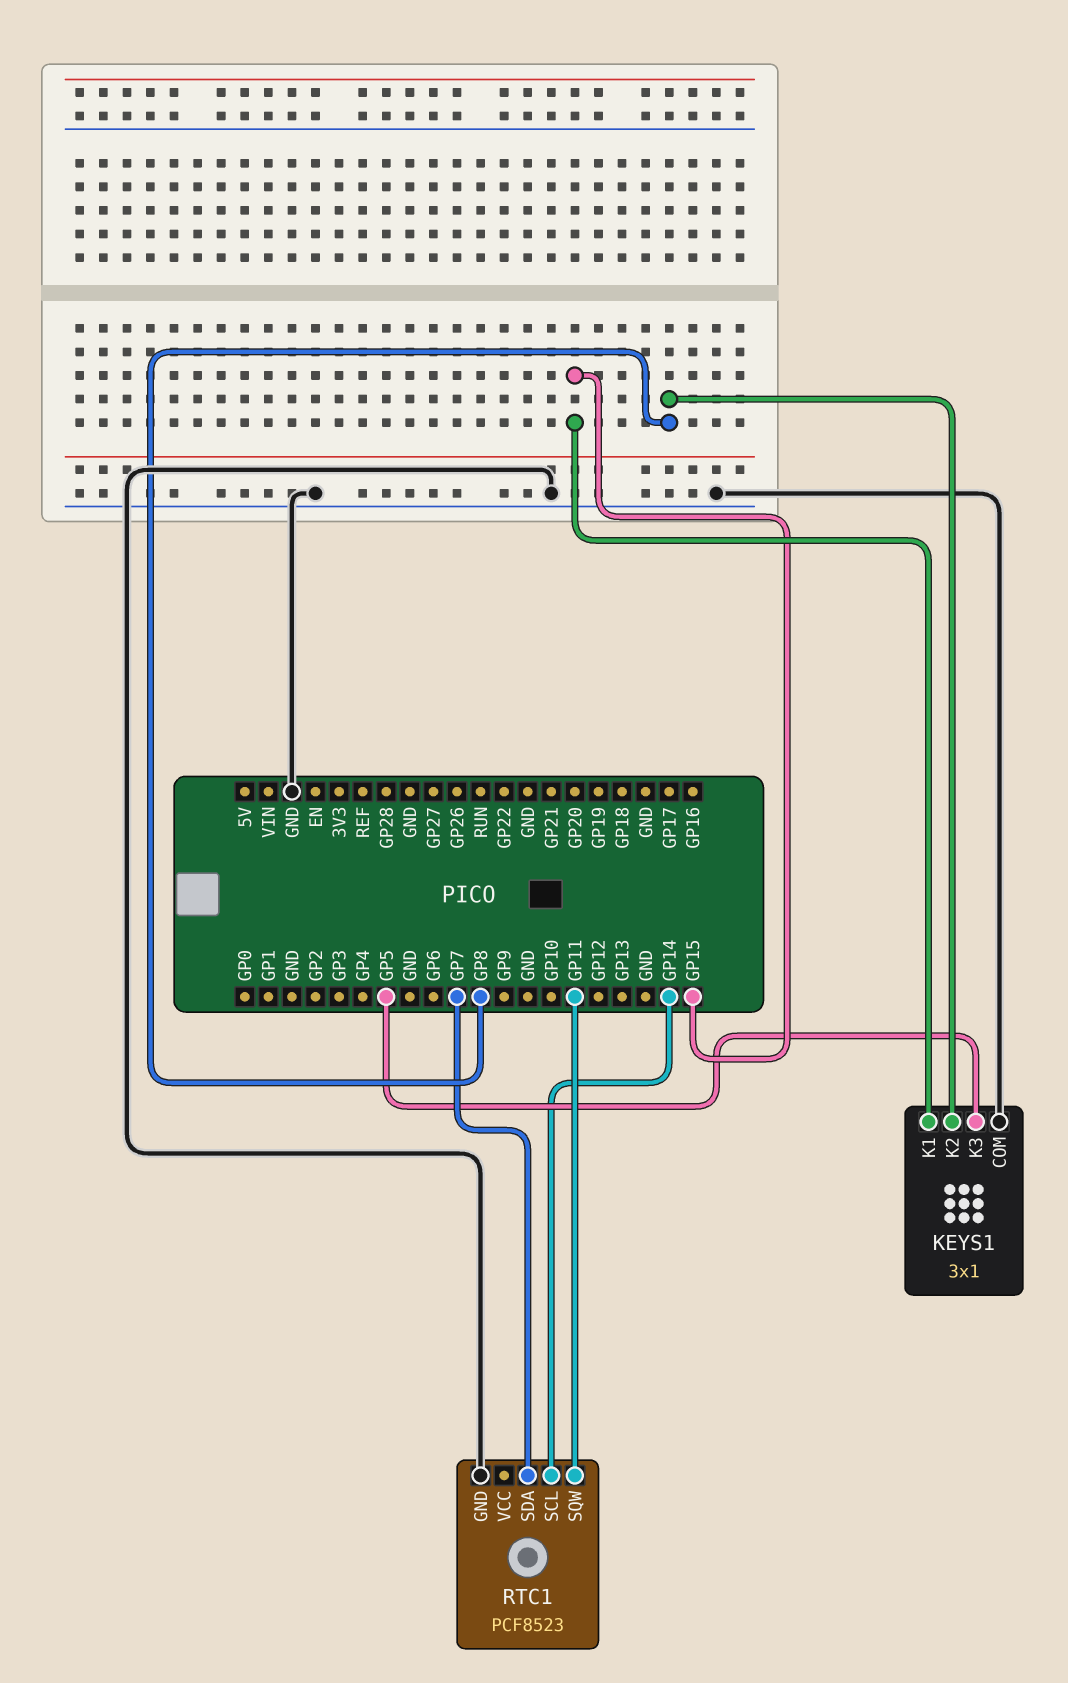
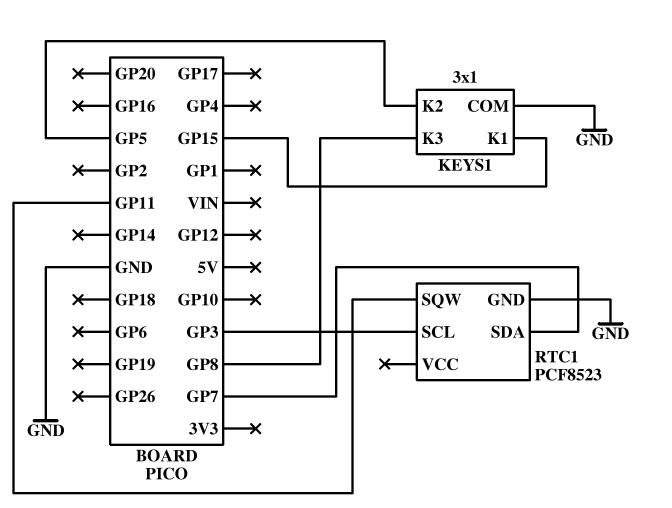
KEYS1 pin K2: GP8 -> GP5
KEYS1 pin K3: GP5 -> GP8
RTC1 pin SCL: GP14 -> GP3

